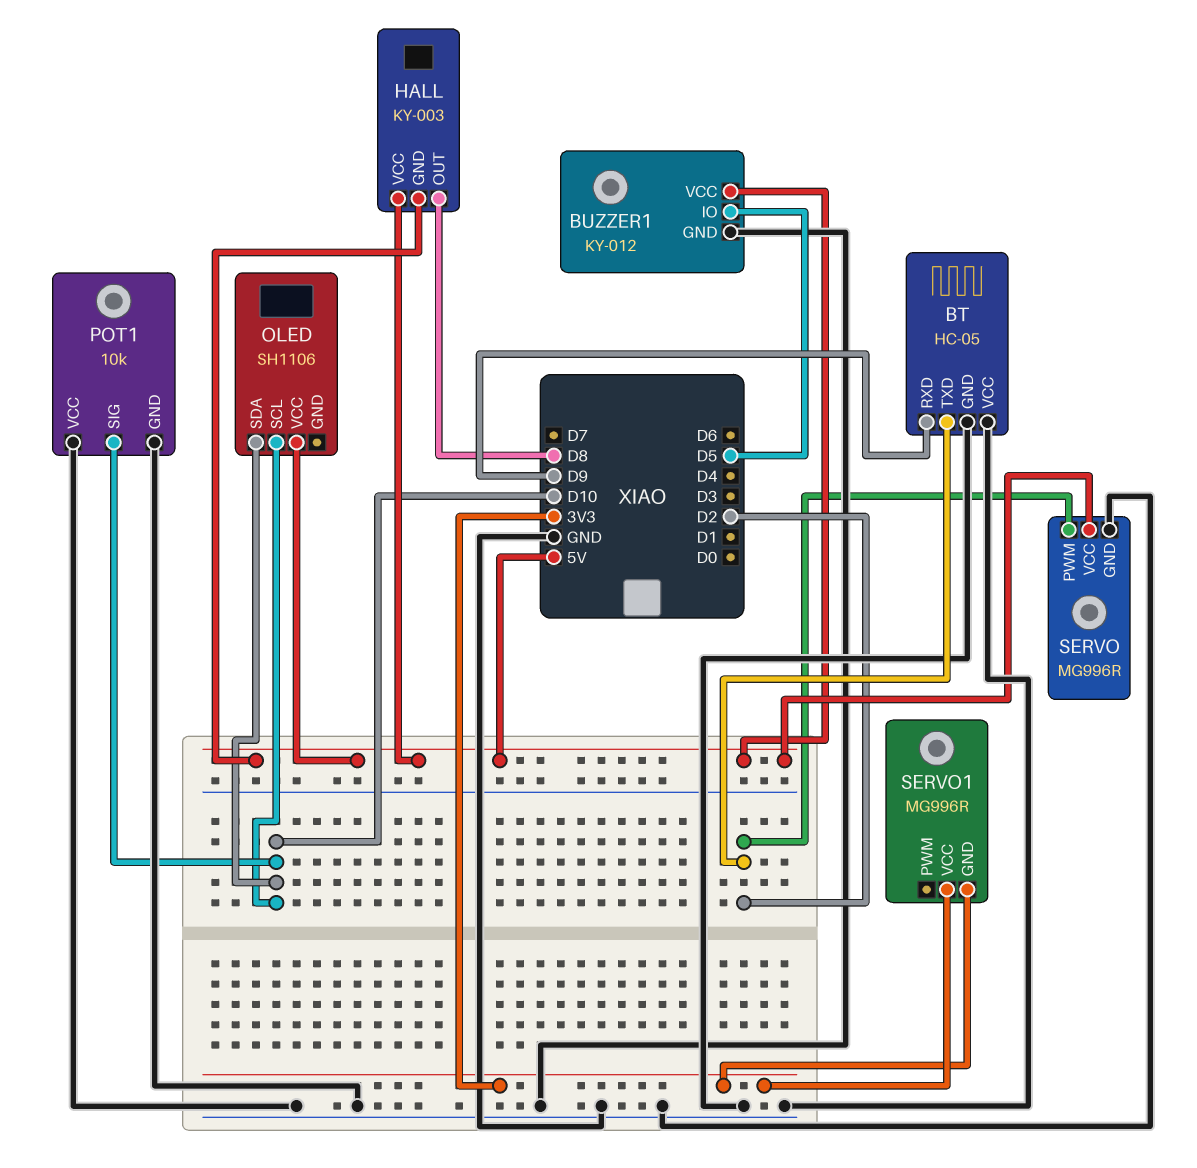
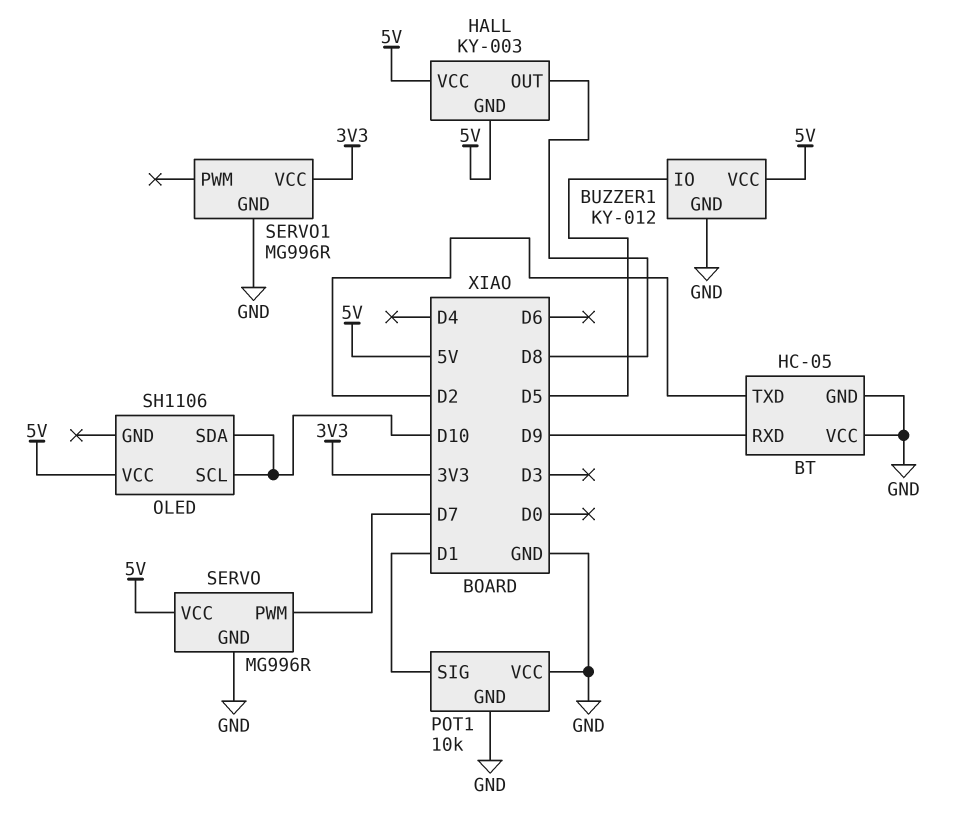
POT1 pin SIG: D10 -> D1
SERVO pin PWM: D2 -> D7
SERVO1 pin GND: 3V3 -> GND

